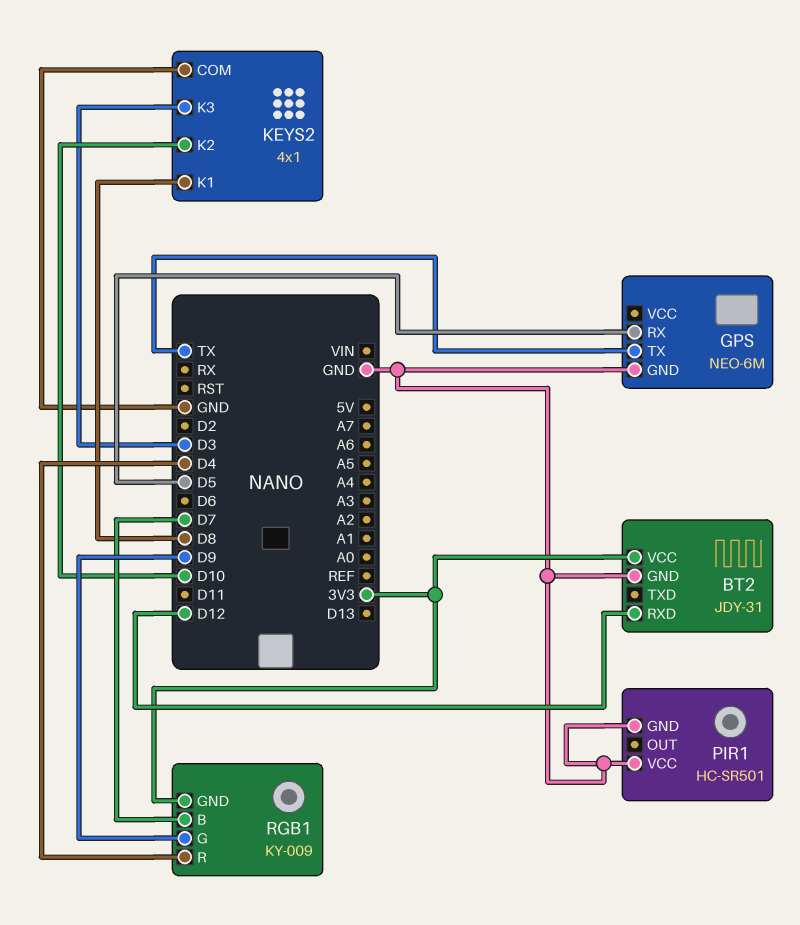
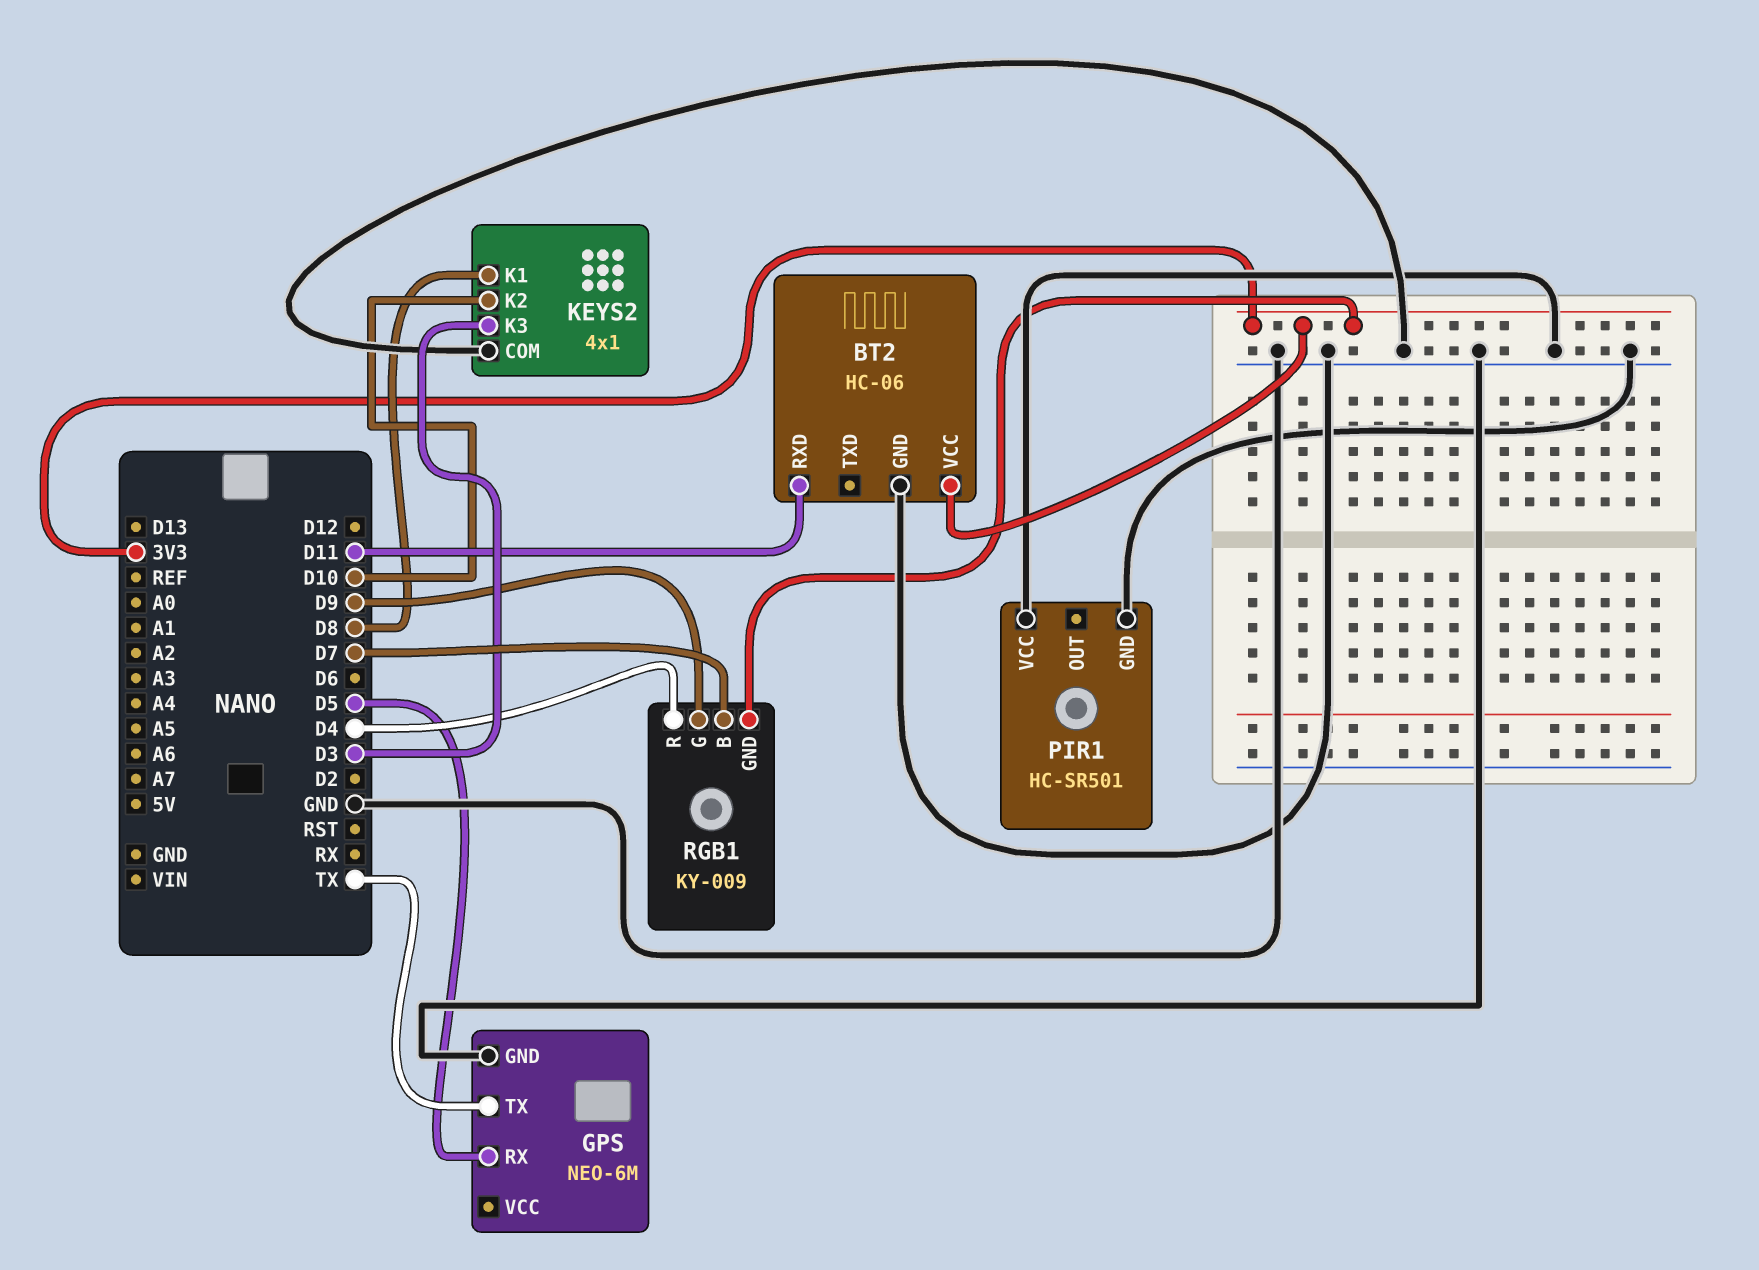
BT2: JDY-31 -> HC-06
BT2 pin RXD: D12 -> D11

